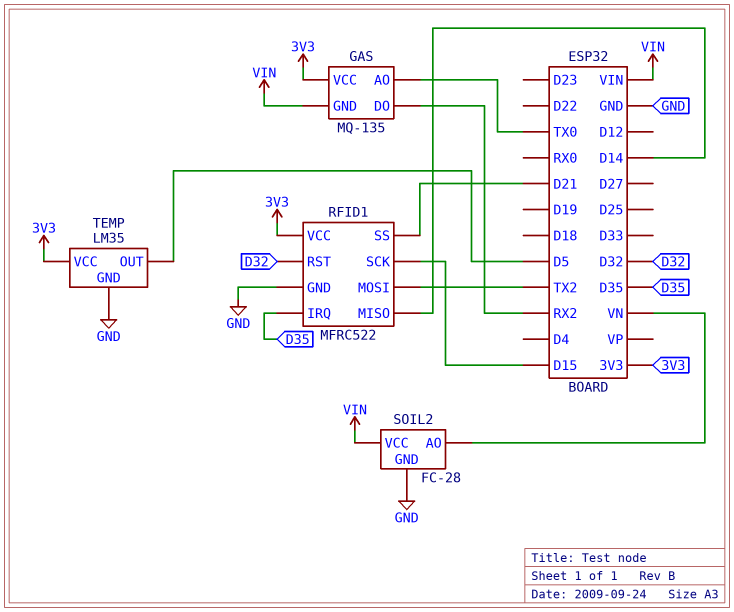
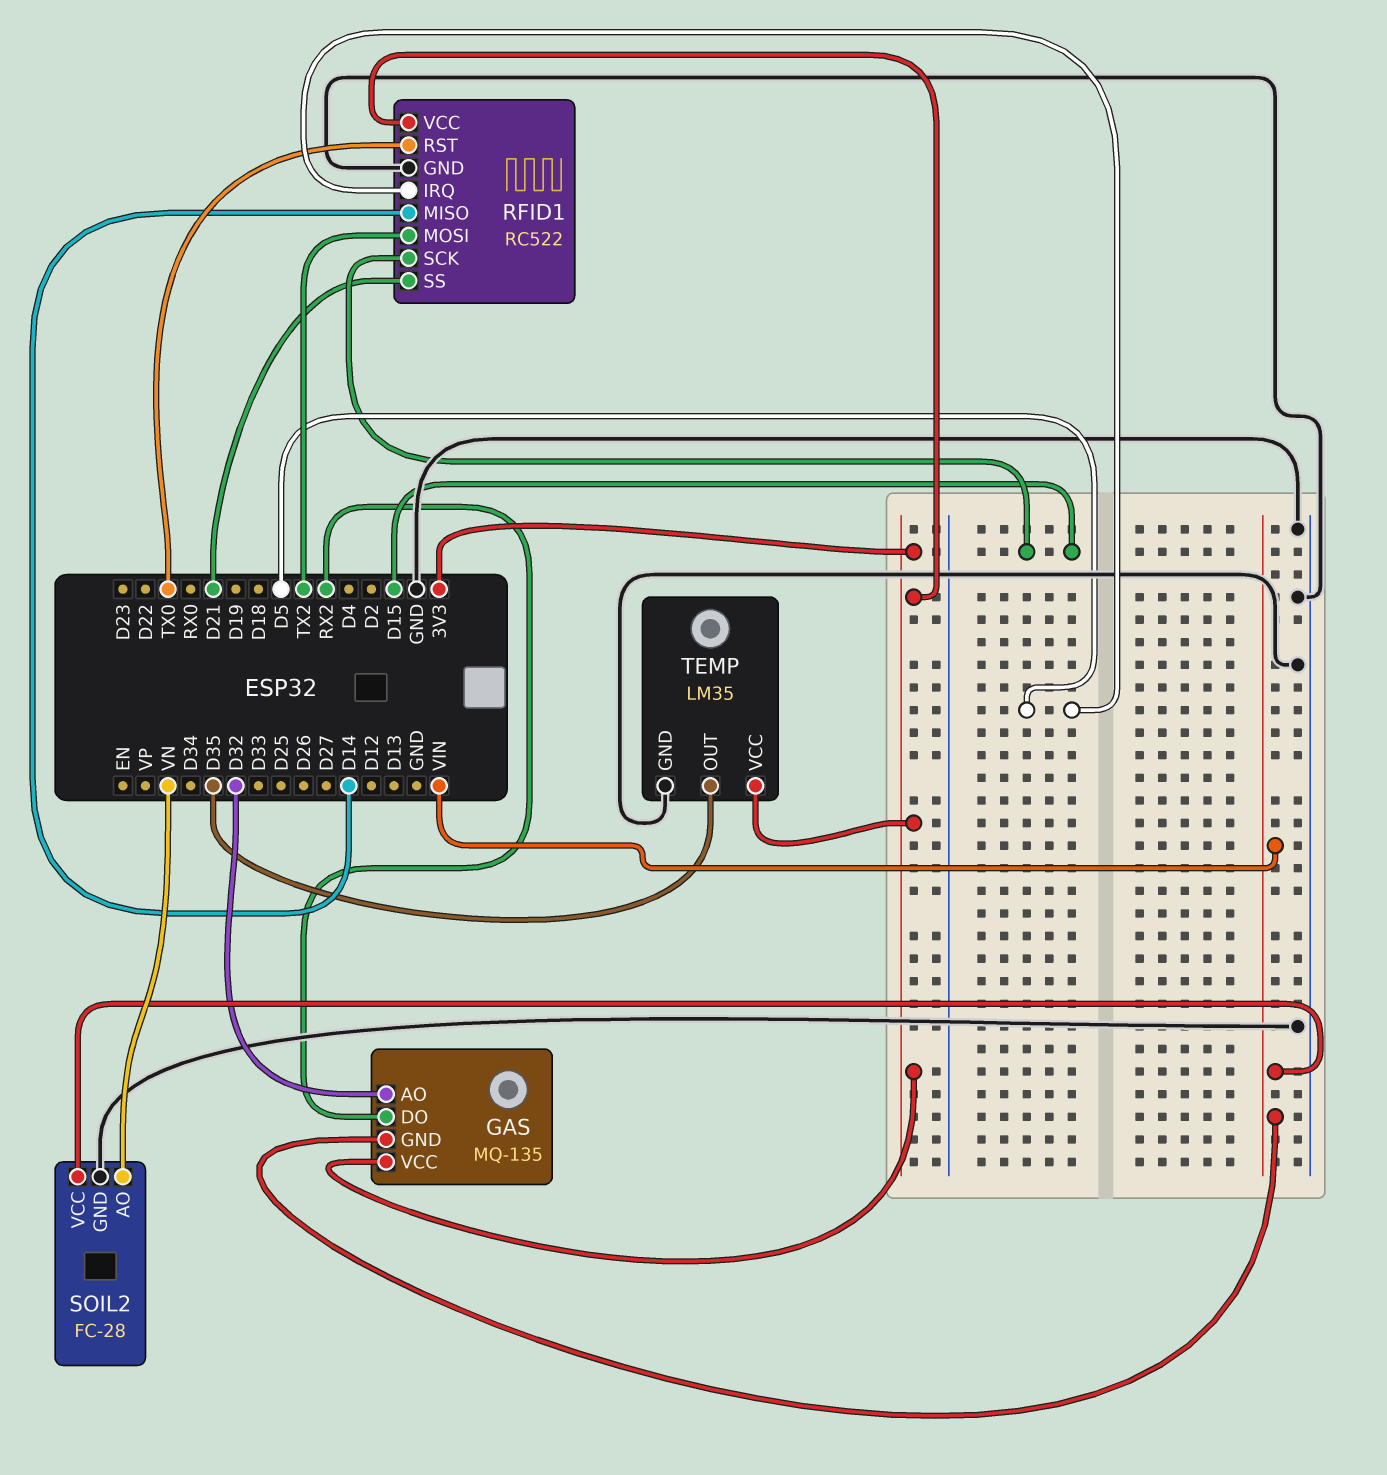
GAS pin AO: TX0 -> D32
RFID1: MFRC522 -> RC522
RFID1 pin IRQ: D35 -> D5
RFID1 pin RST: D32 -> TX0
TEMP pin OUT: D5 -> D35

